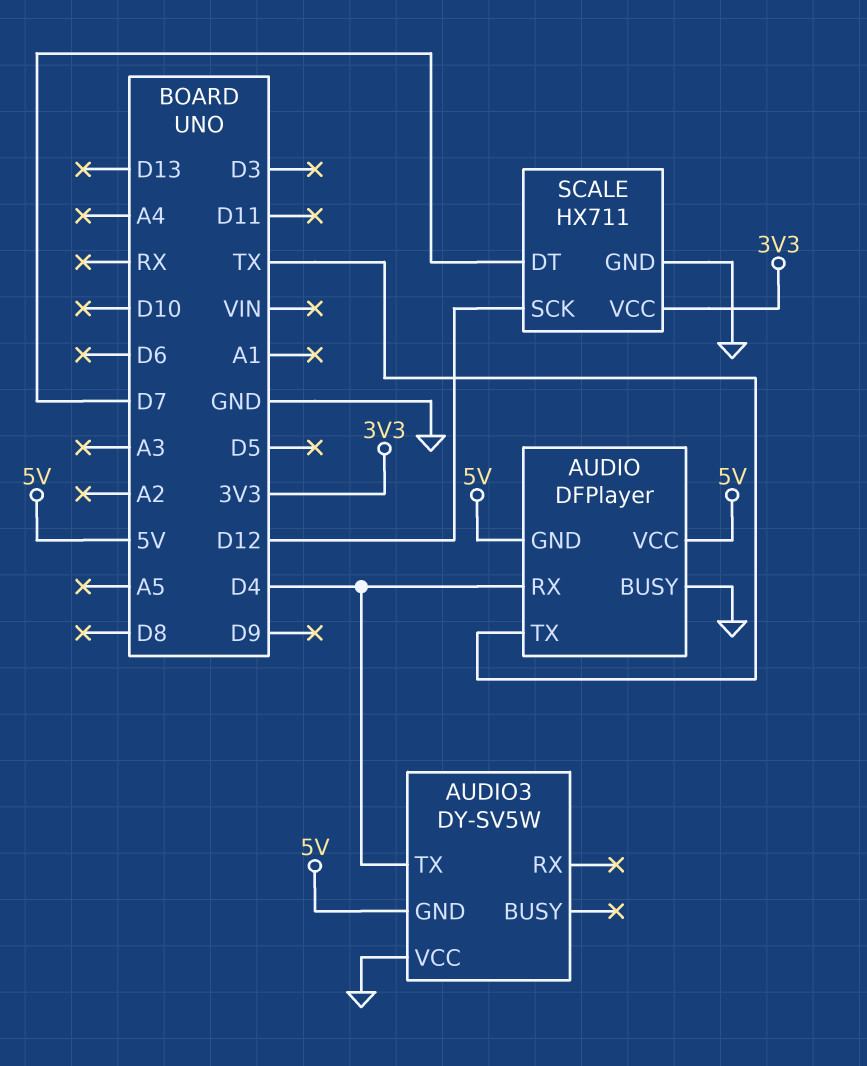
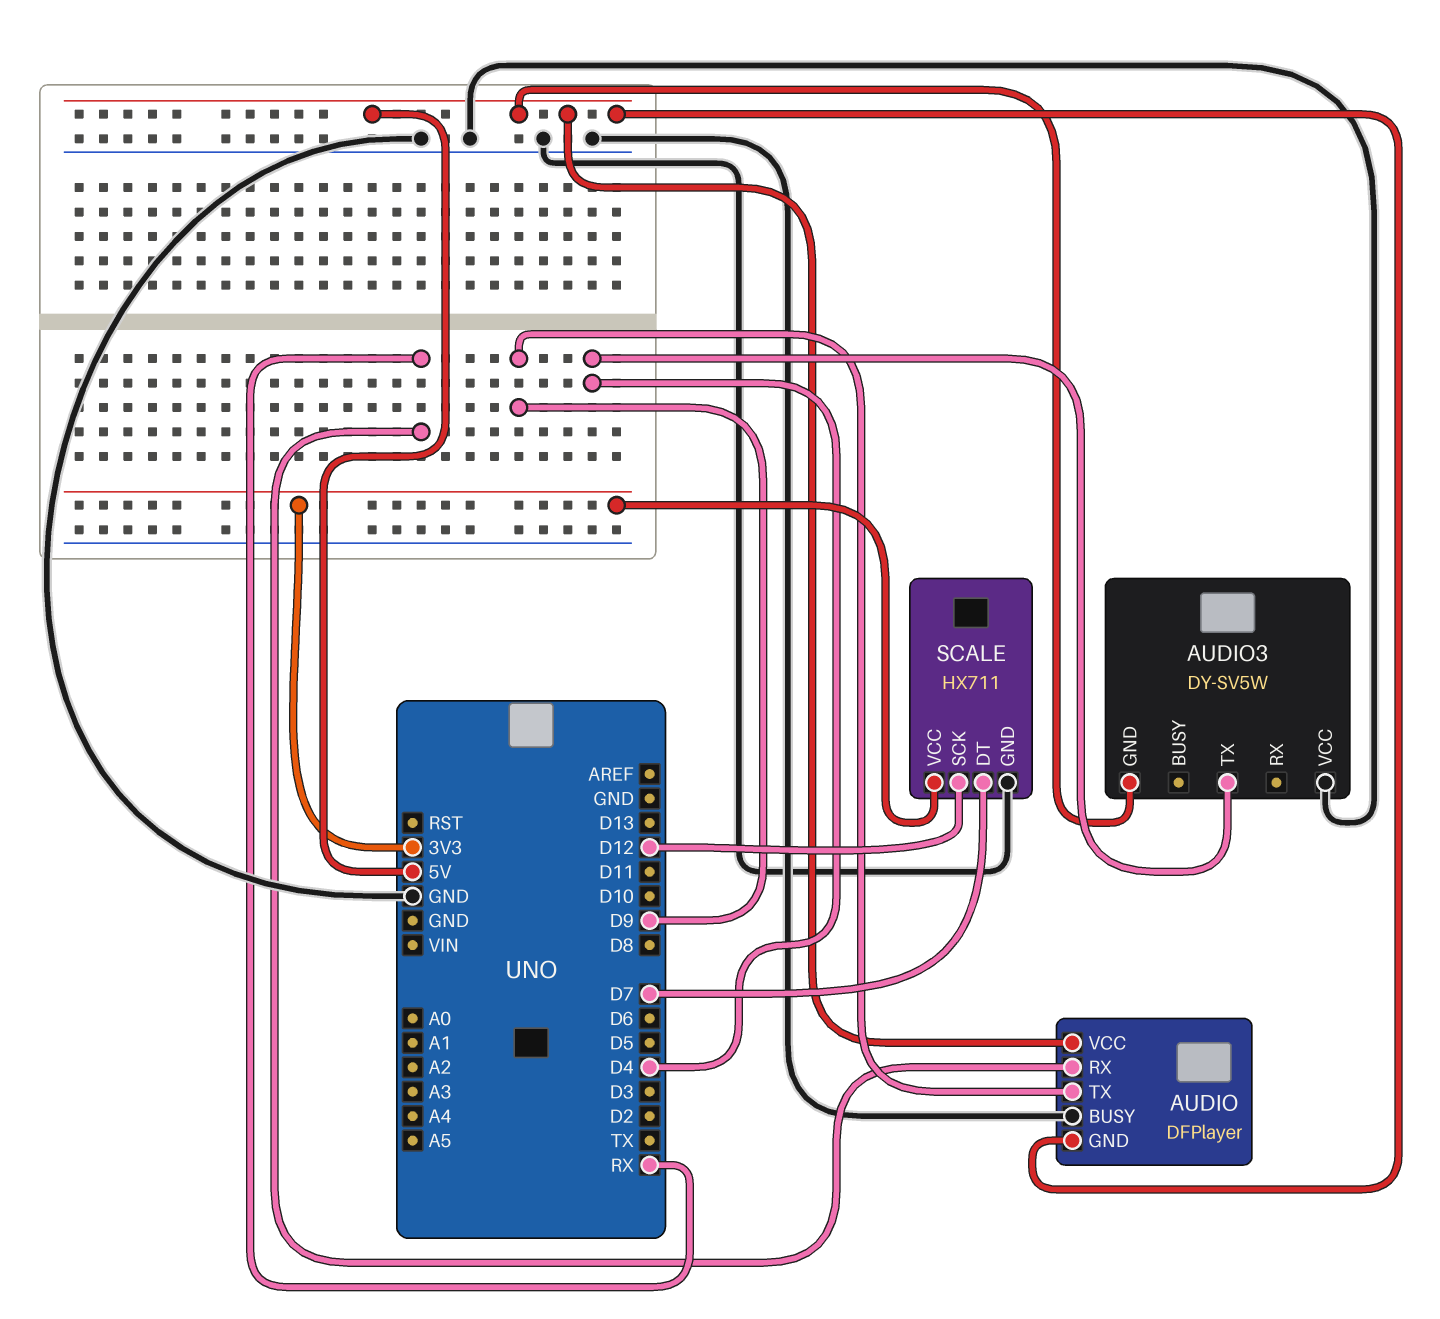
AUDIO pin RX: D4 -> RX
AUDIO pin TX: TX -> D9

